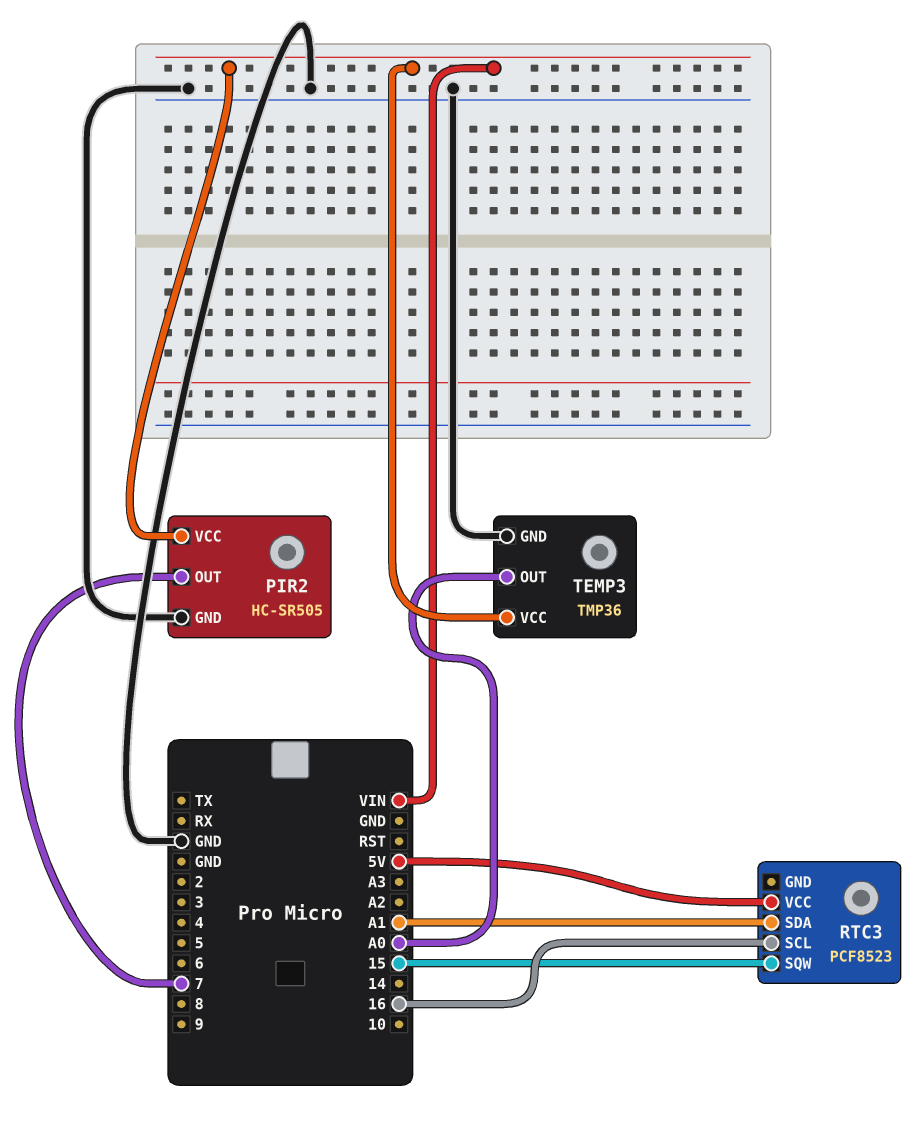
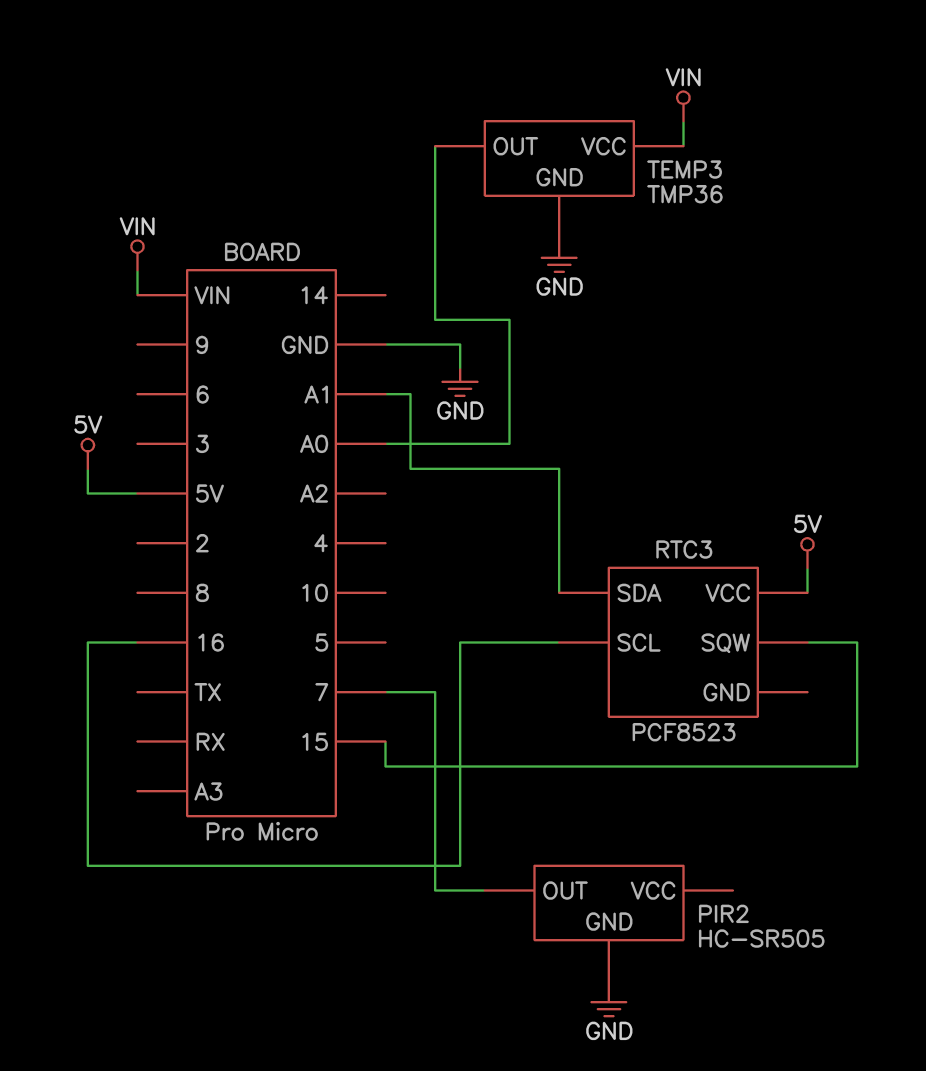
PIR2 pin VCC: VIN -> none

